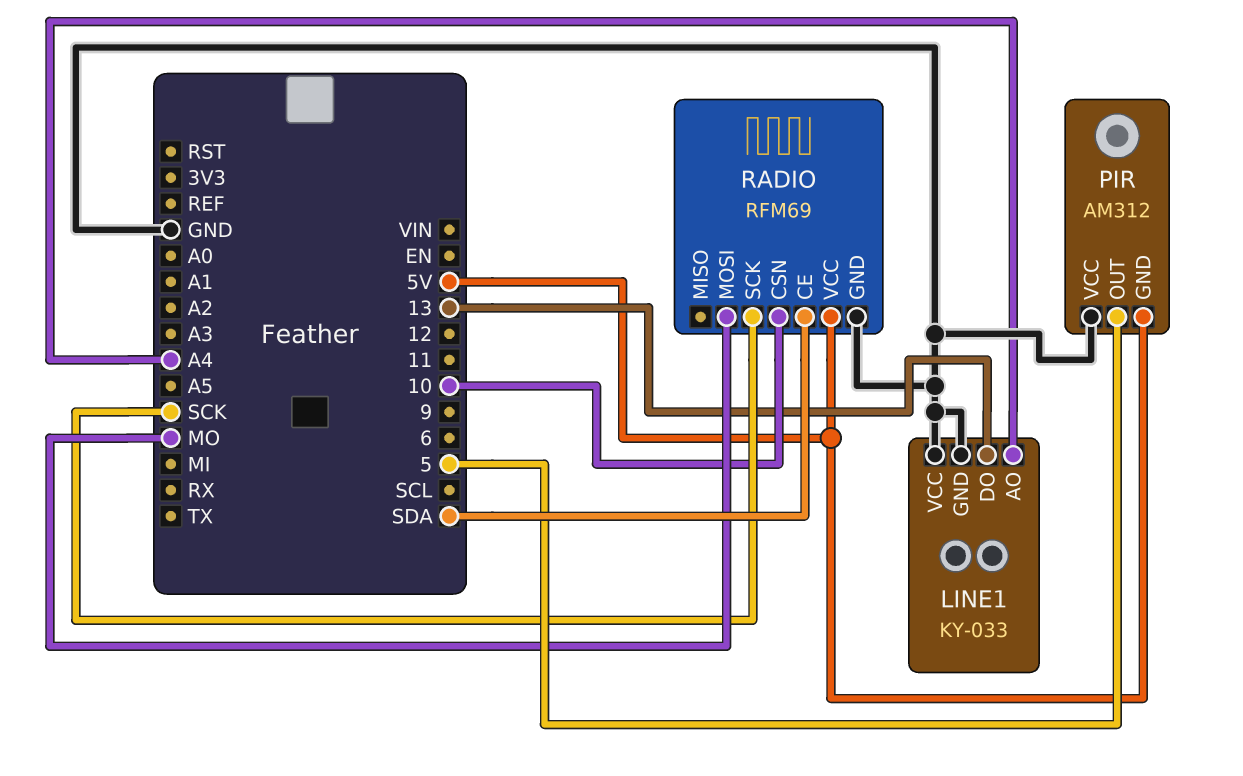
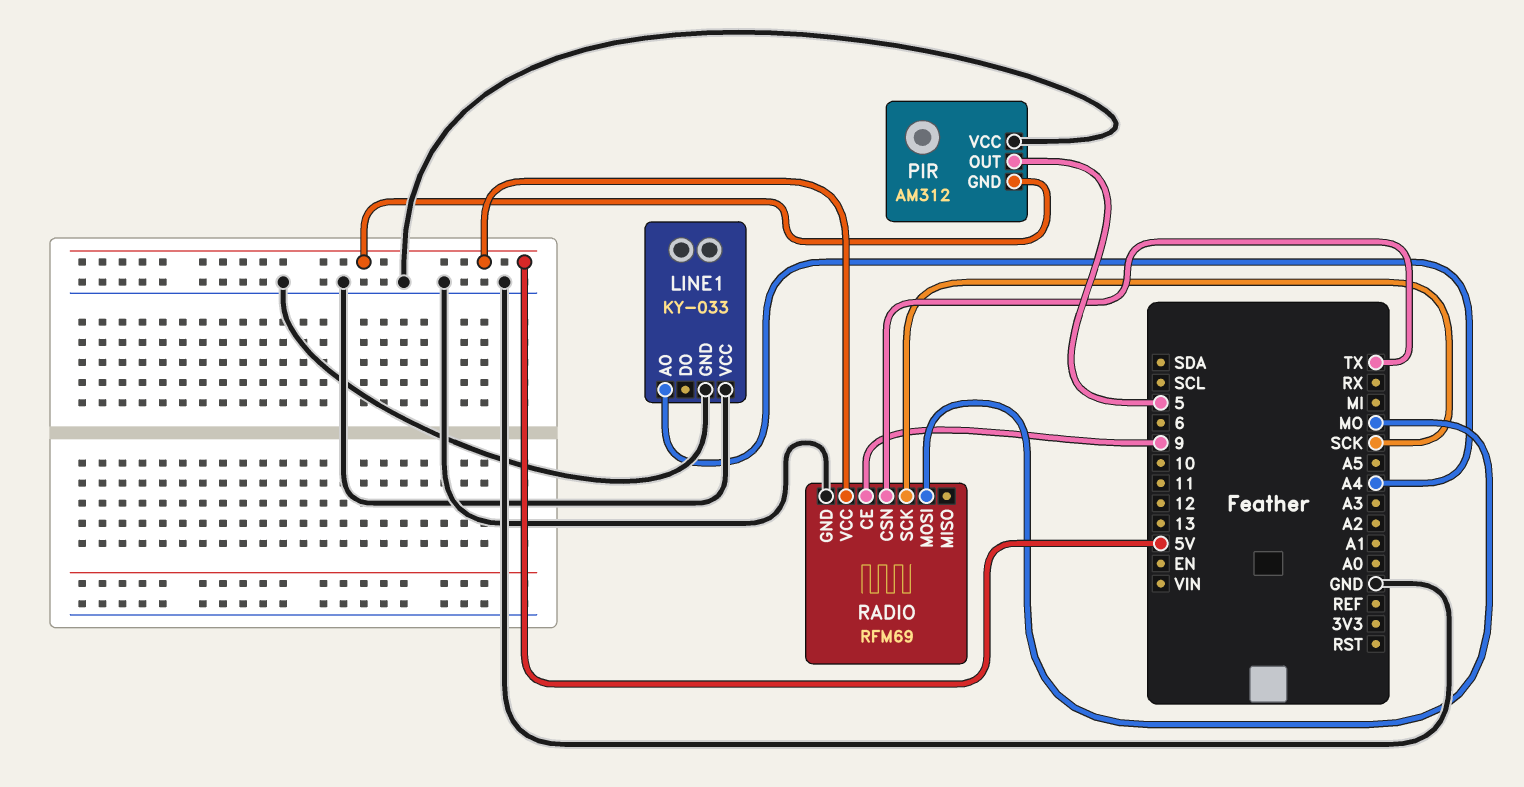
LINE1 pin DO: 13 -> none
RADIO pin CE: SDA -> 9
RADIO pin CSN: 10 -> TX

